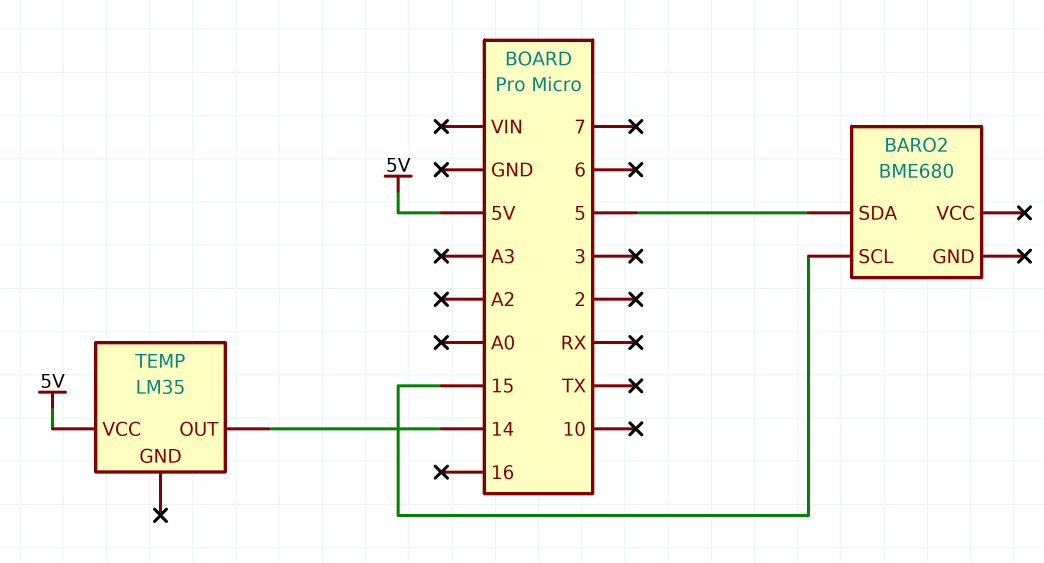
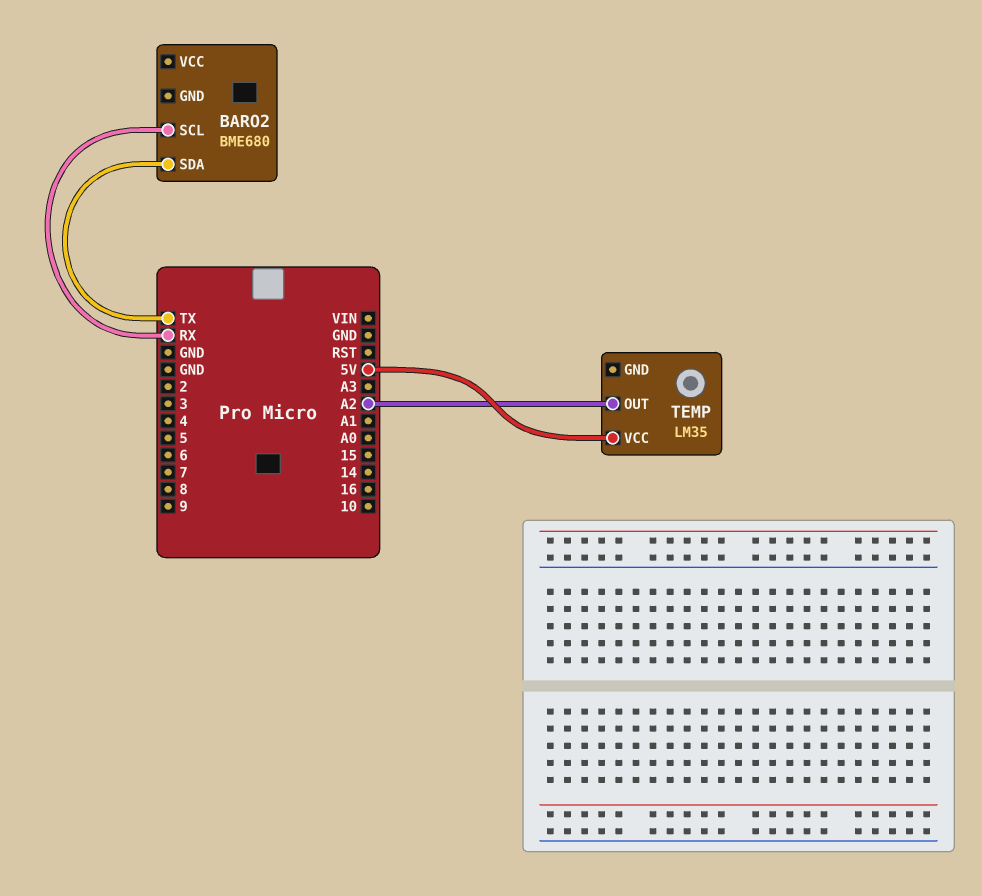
BARO2 pin SCL: 15 -> RX
BARO2 pin SDA: 5 -> TX
TEMP pin OUT: 14 -> A2

